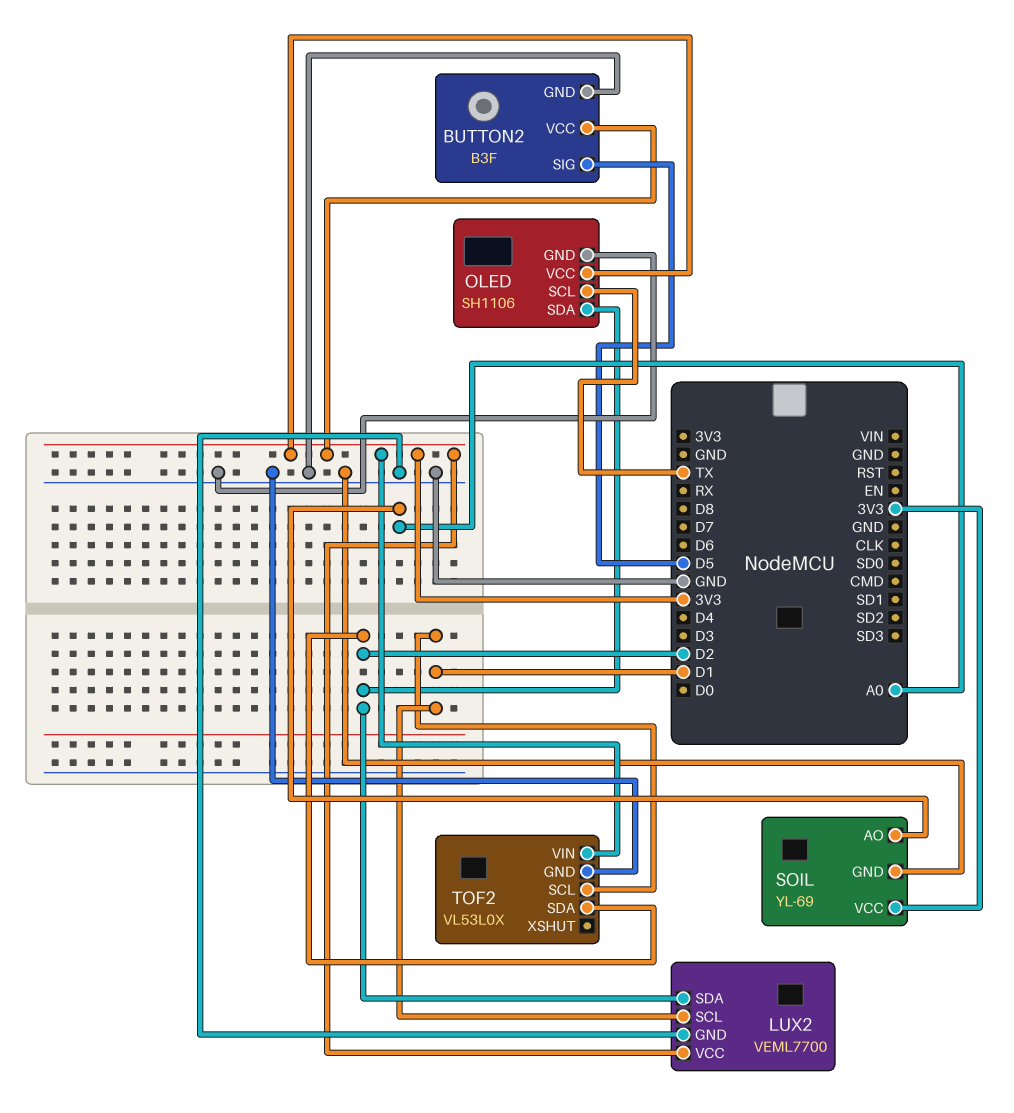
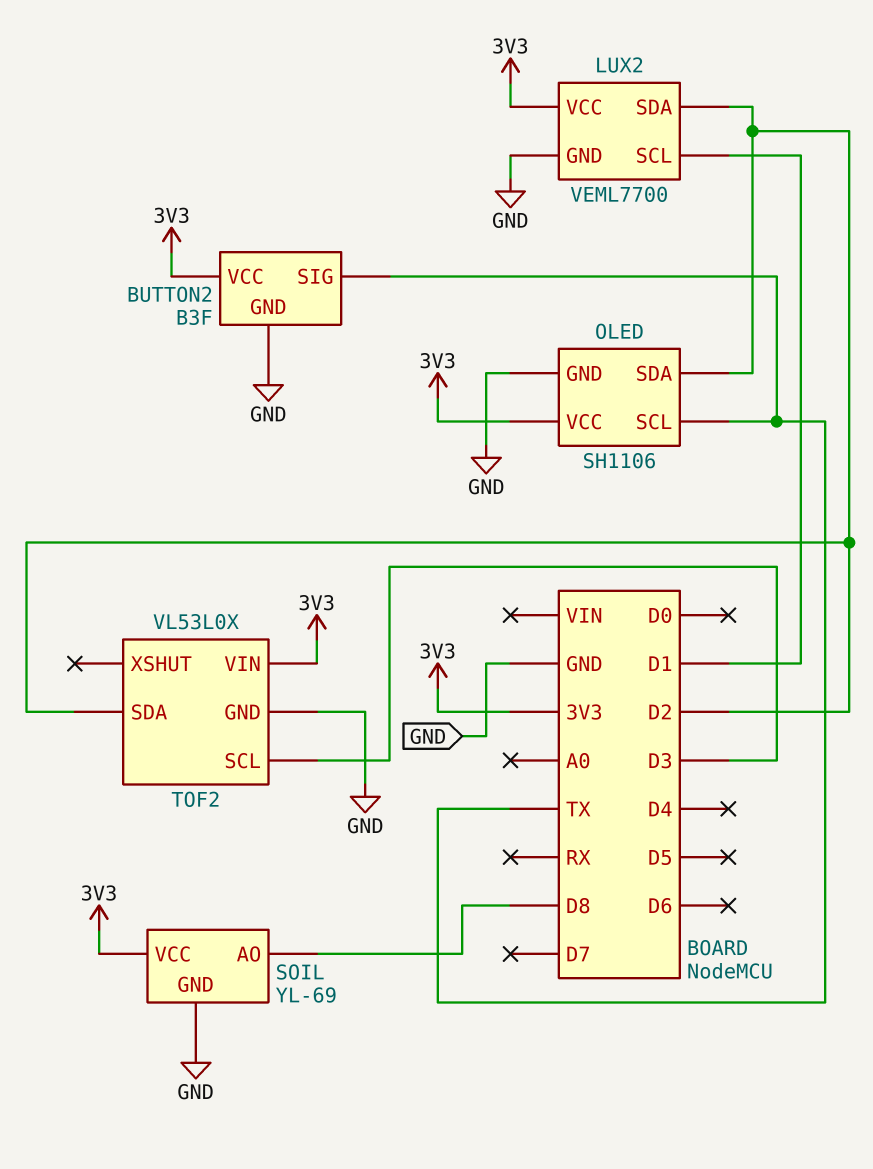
BUTTON2 pin SIG: D5 -> TX
SOIL pin AO: A0 -> D8
TOF2 pin SCL: D1 -> D3

